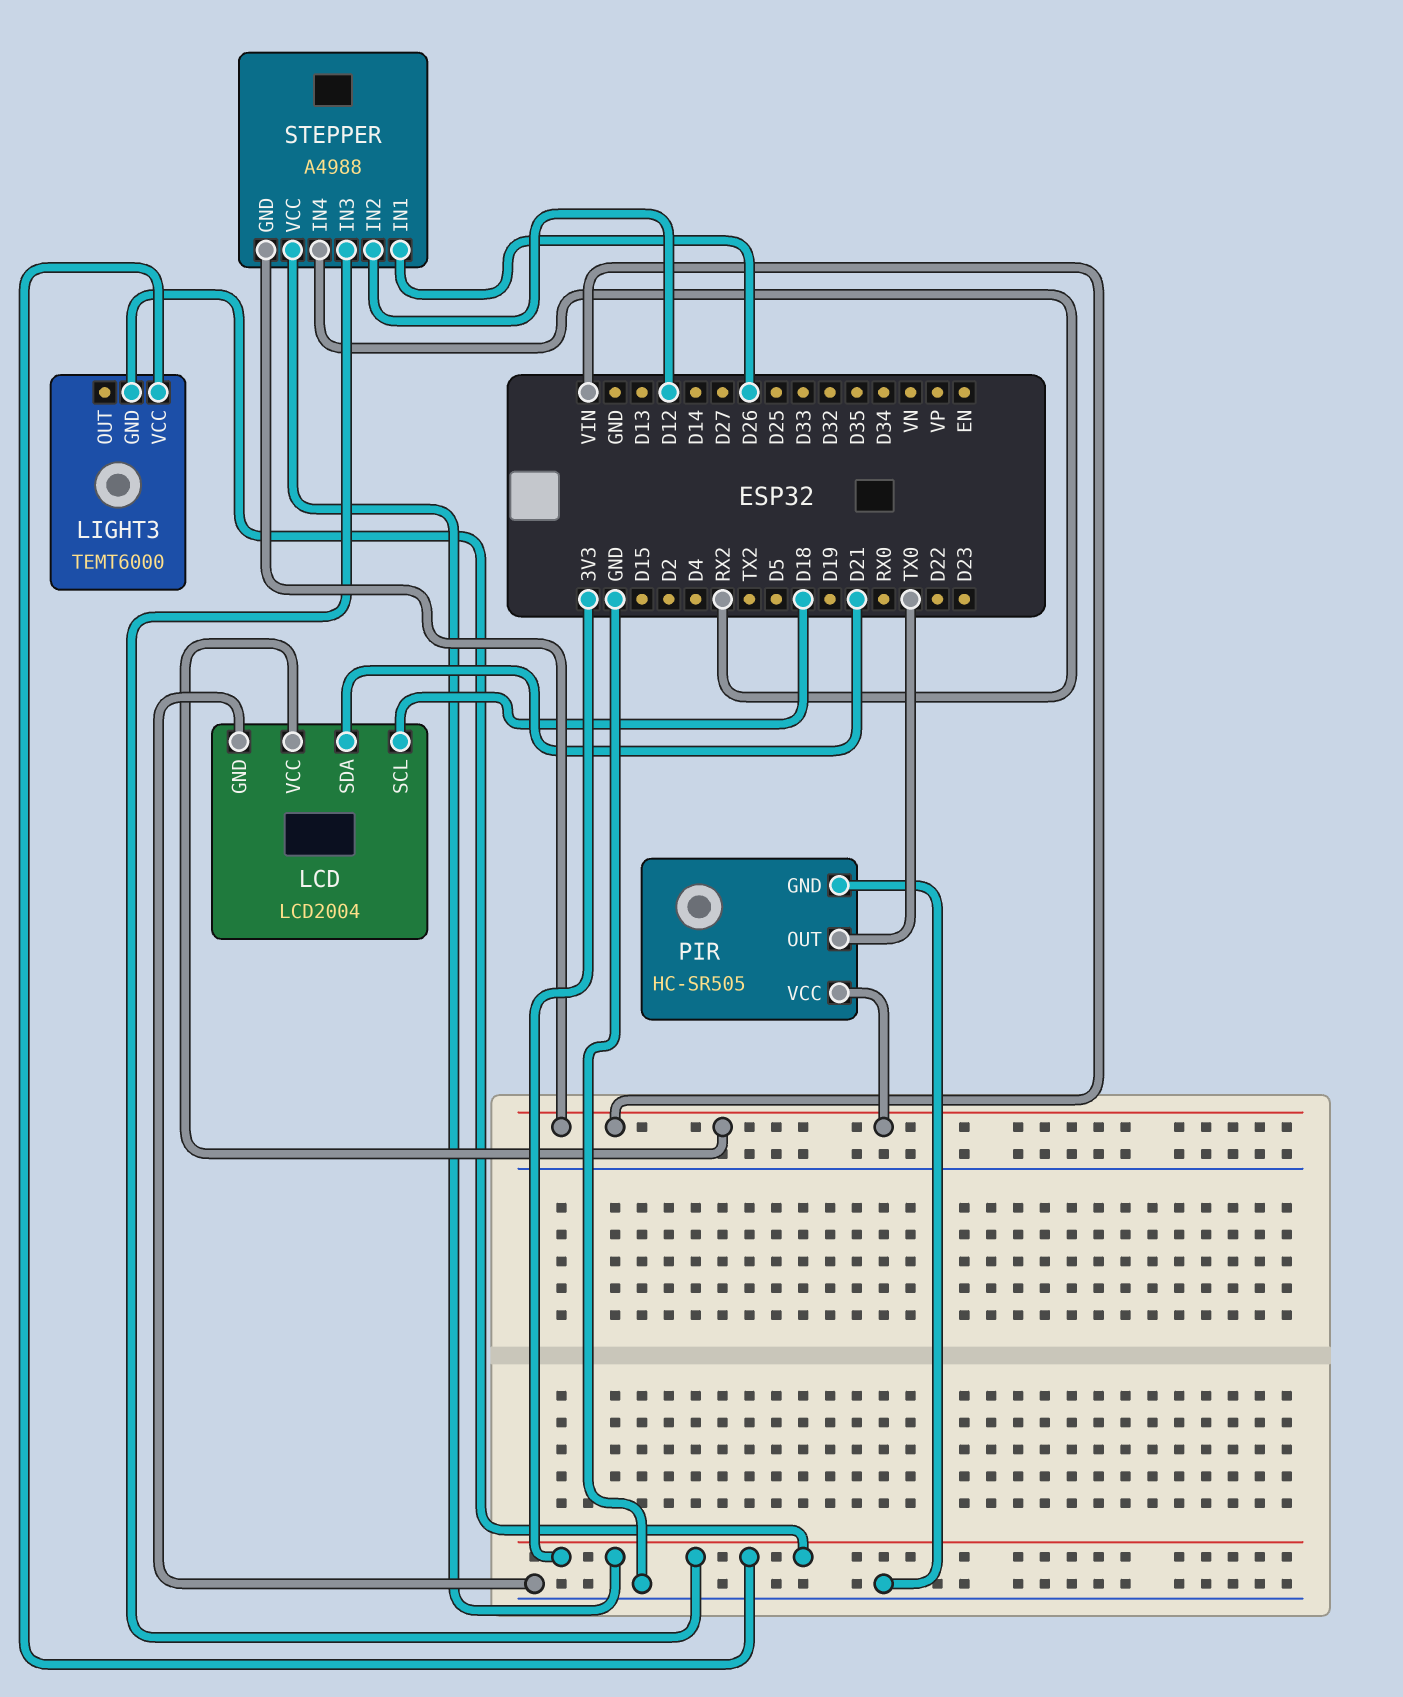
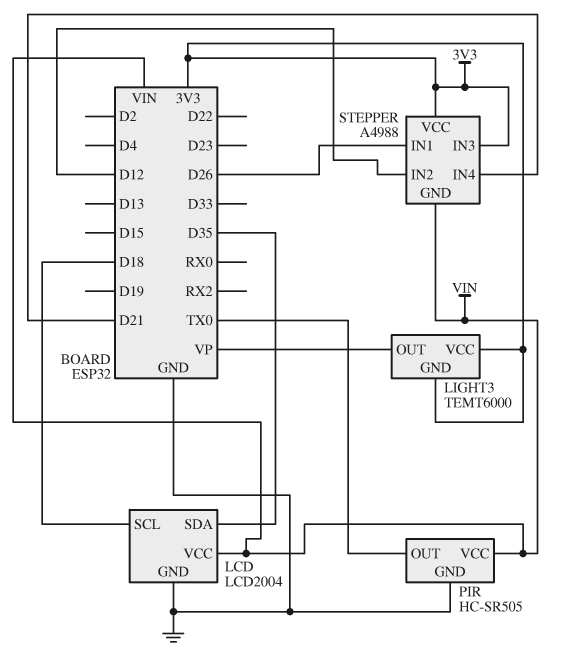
LCD pin SDA: D21 -> D35
LIGHT3 pin OUT: none -> VP
STEPPER pin IN4: RX2 -> D21

